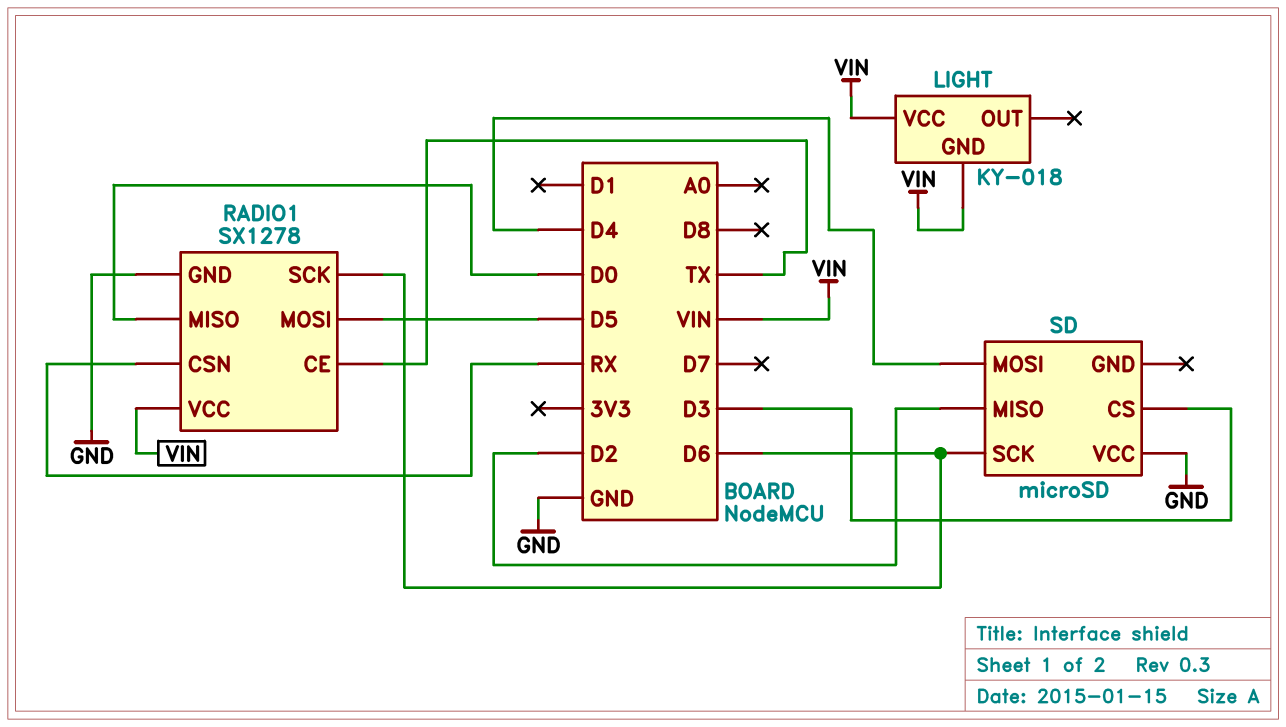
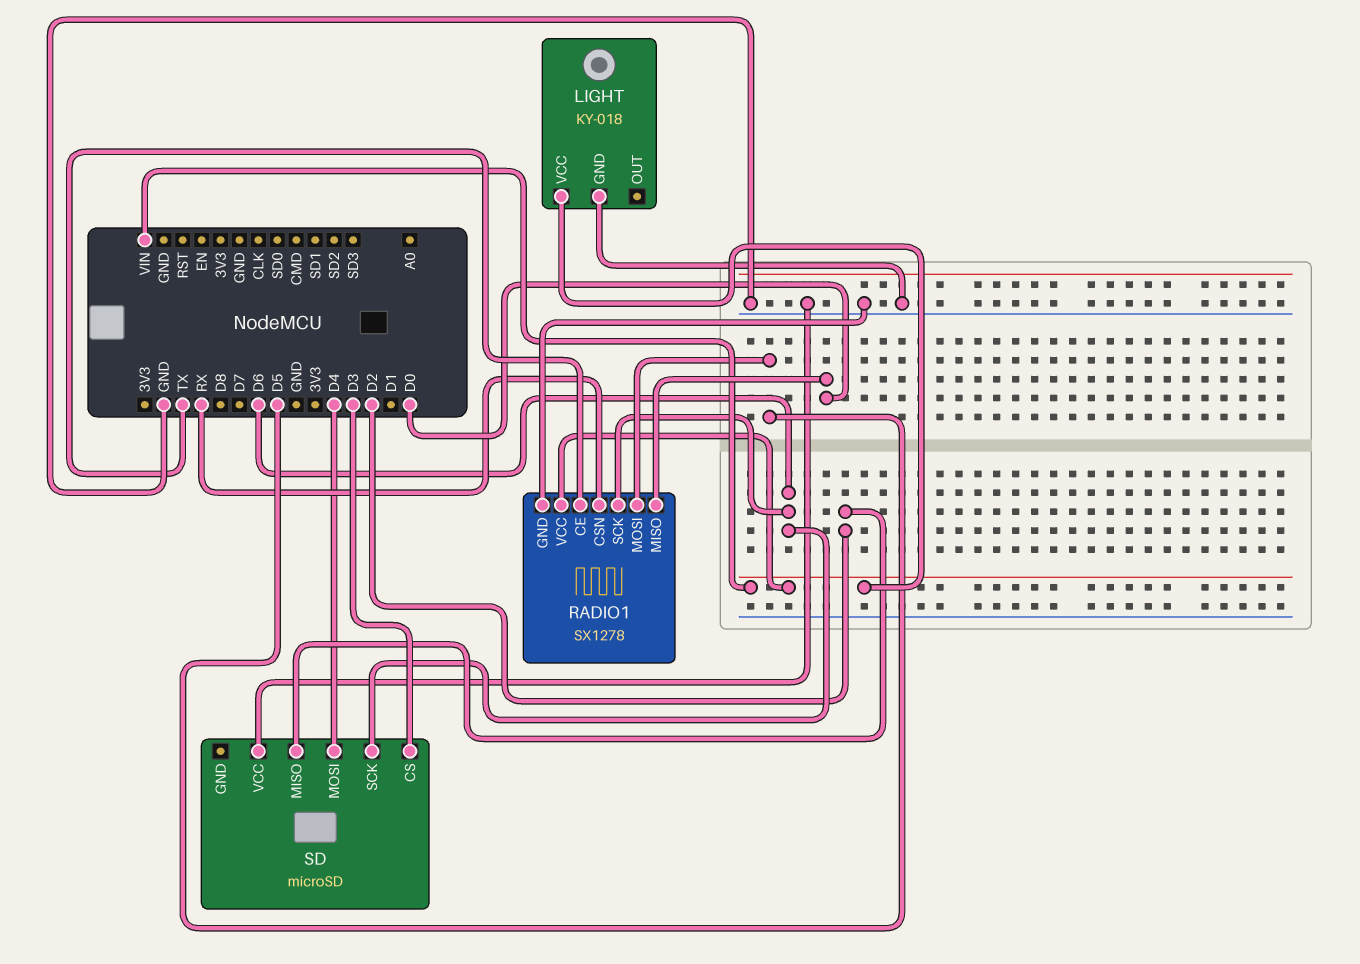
LIGHT pin GND: VIN -> GND

